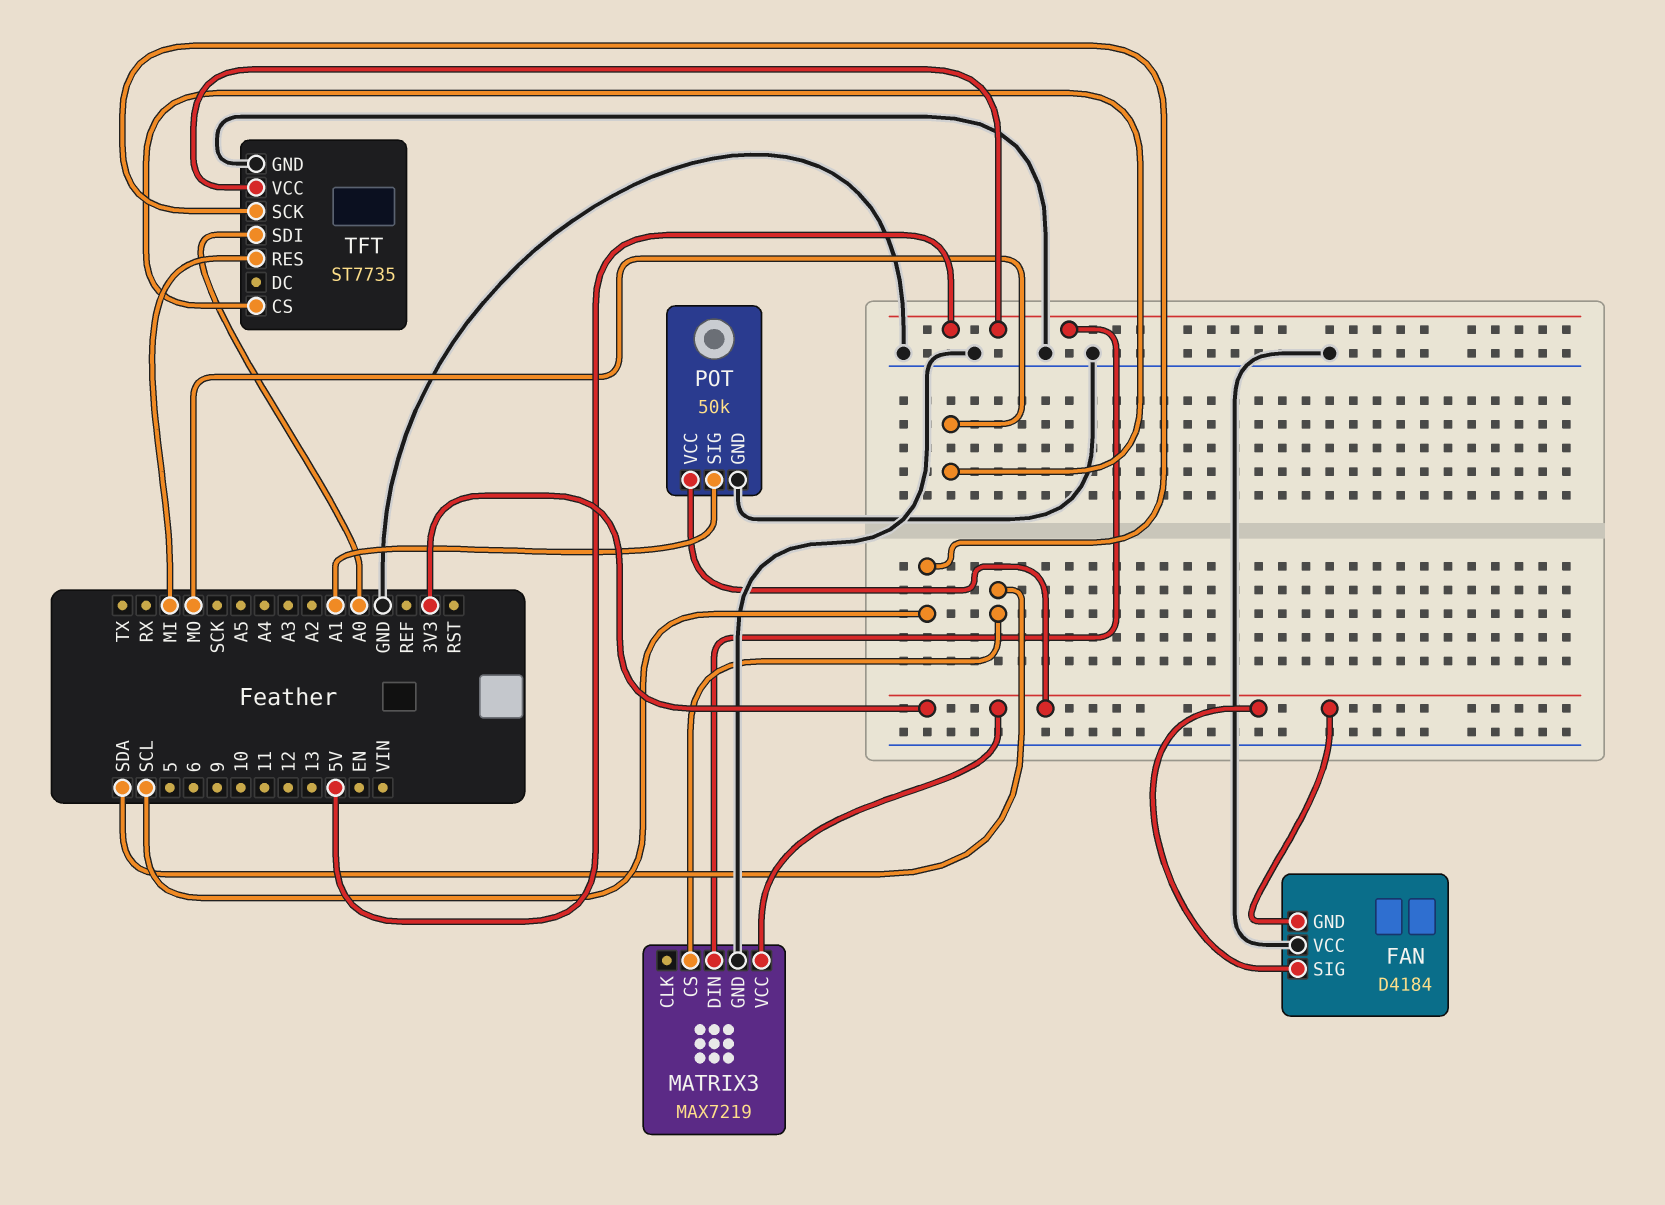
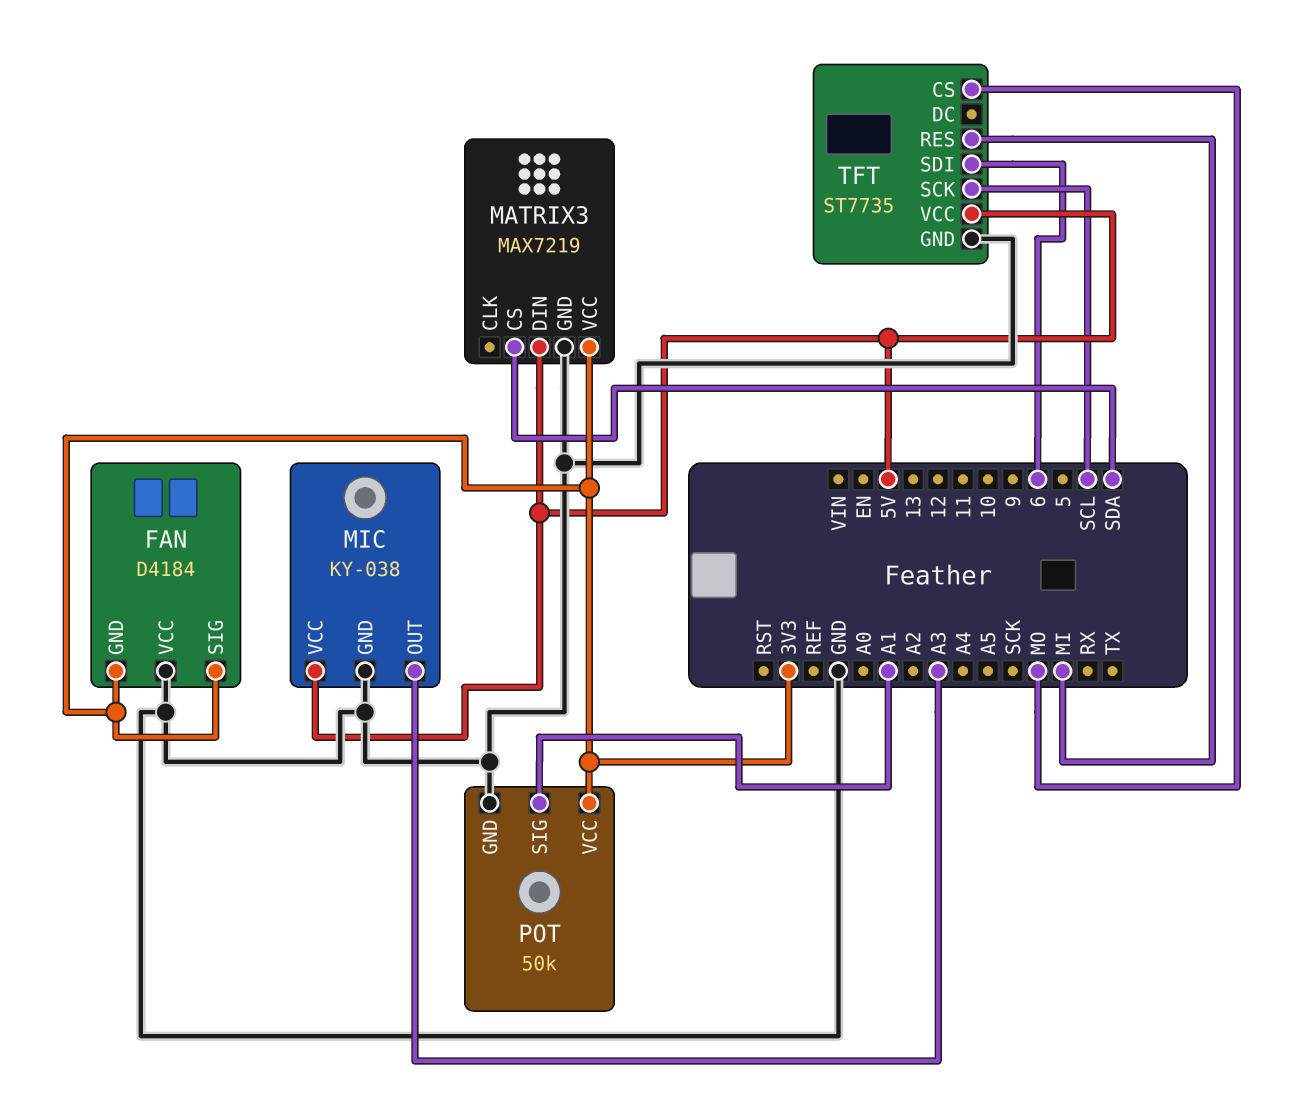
MIC: none -> KY-038
MIC pin GND: none -> GND
MIC pin OUT: none -> A3
MIC pin VCC: none -> 5V
TFT pin SDI: A0 -> 6

